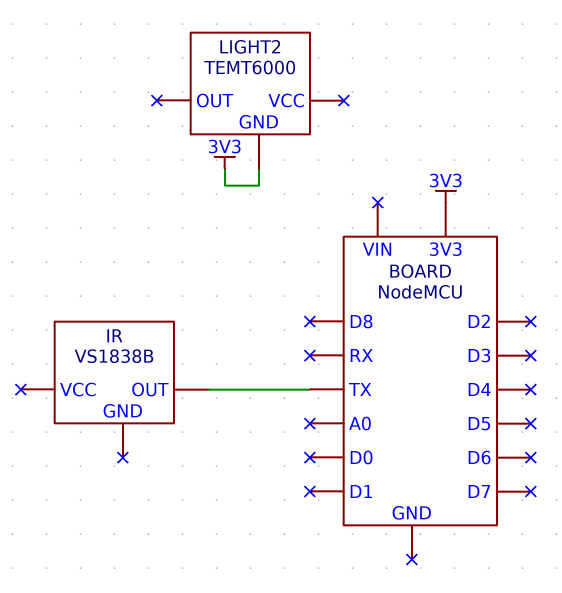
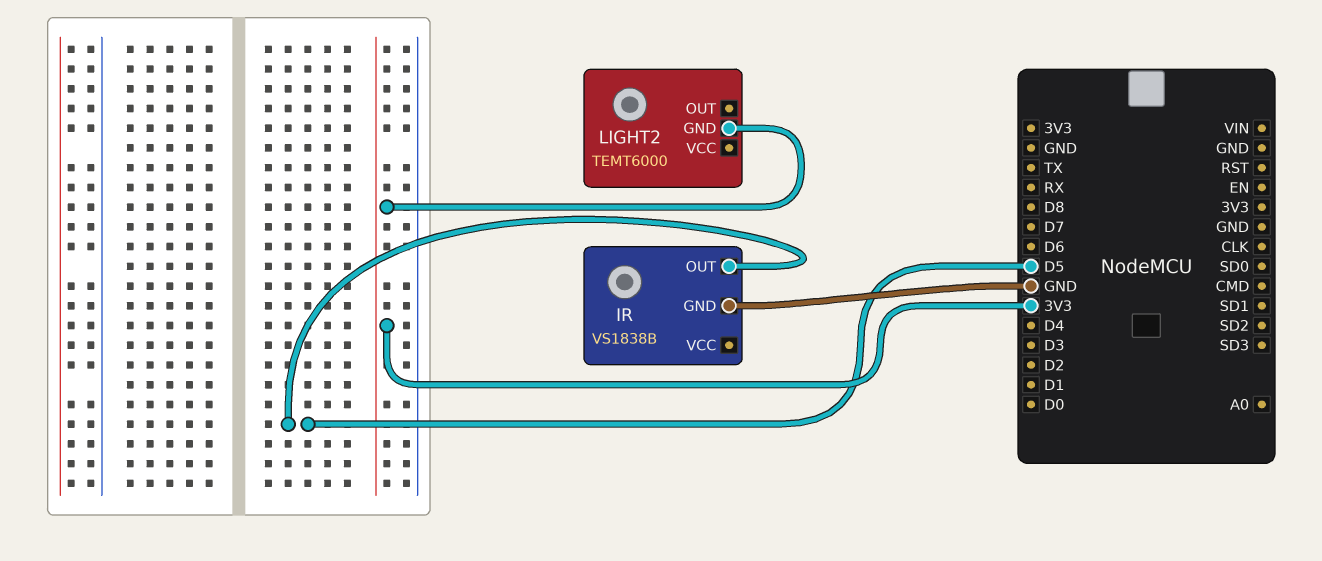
IR pin GND: none -> GND
IR pin OUT: TX -> D5

